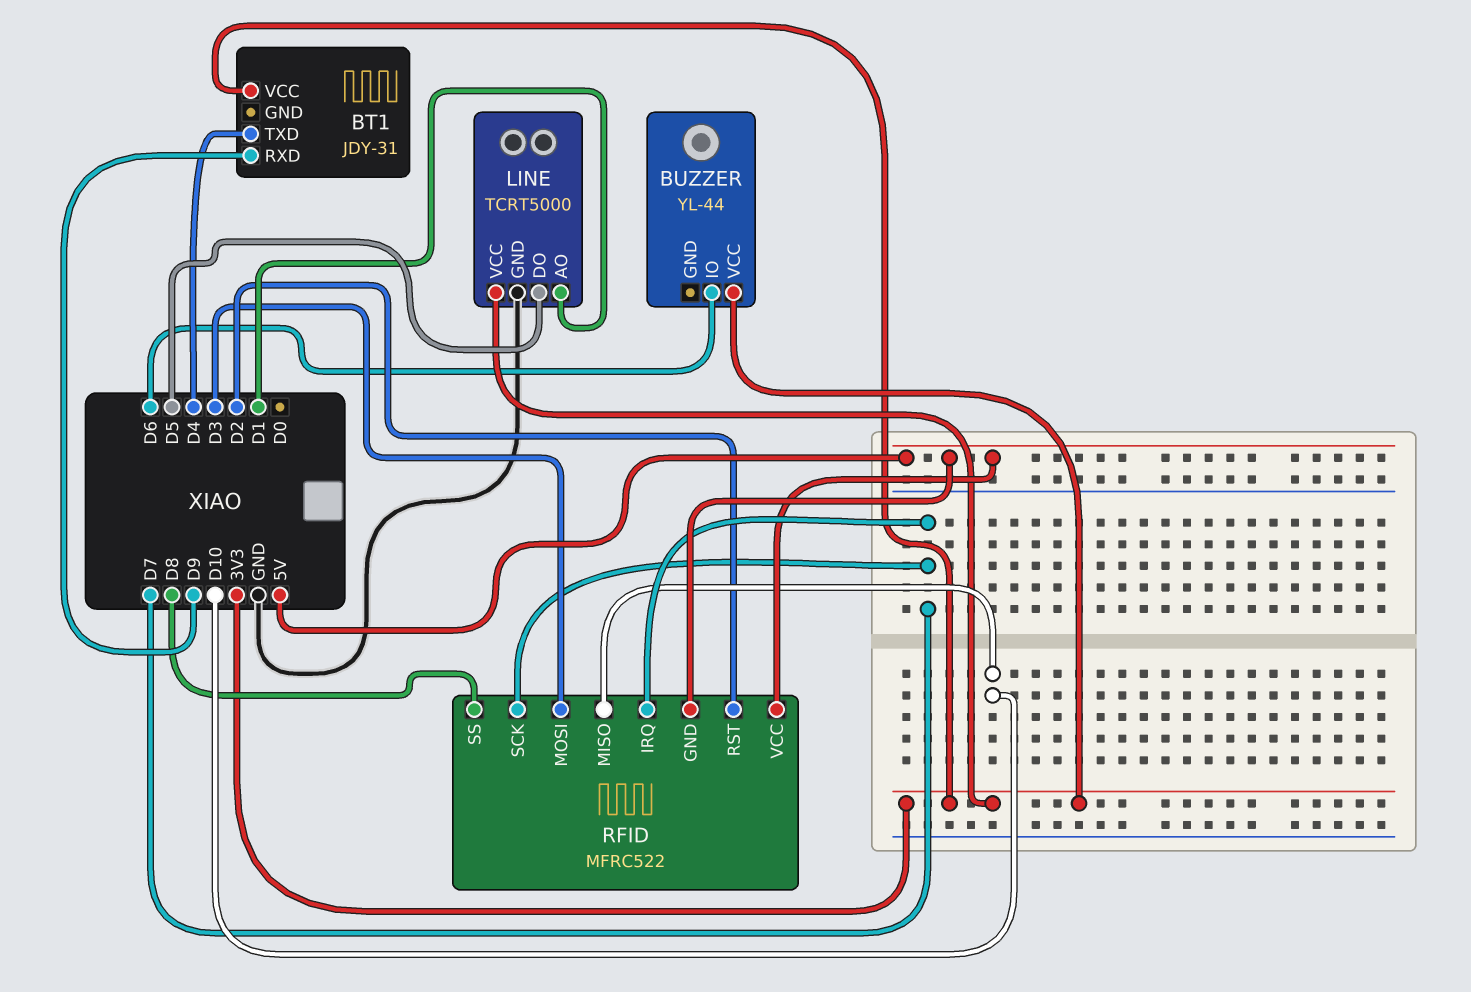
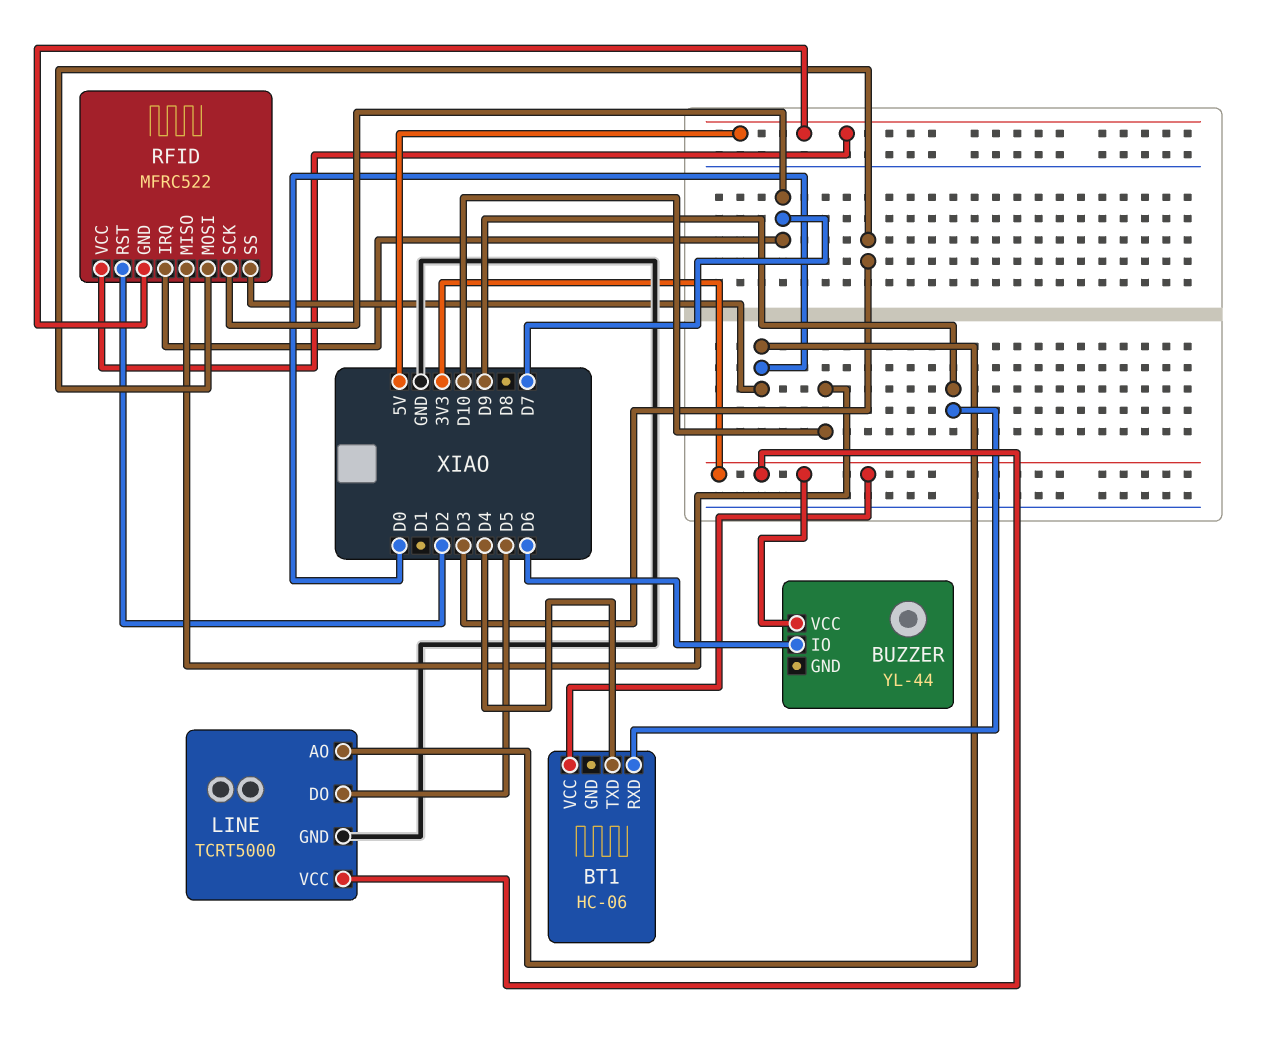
BT1: JDY-31 -> HC-06
LINE pin AO: D1 -> D0
RFID pin SS: D8 -> D0

